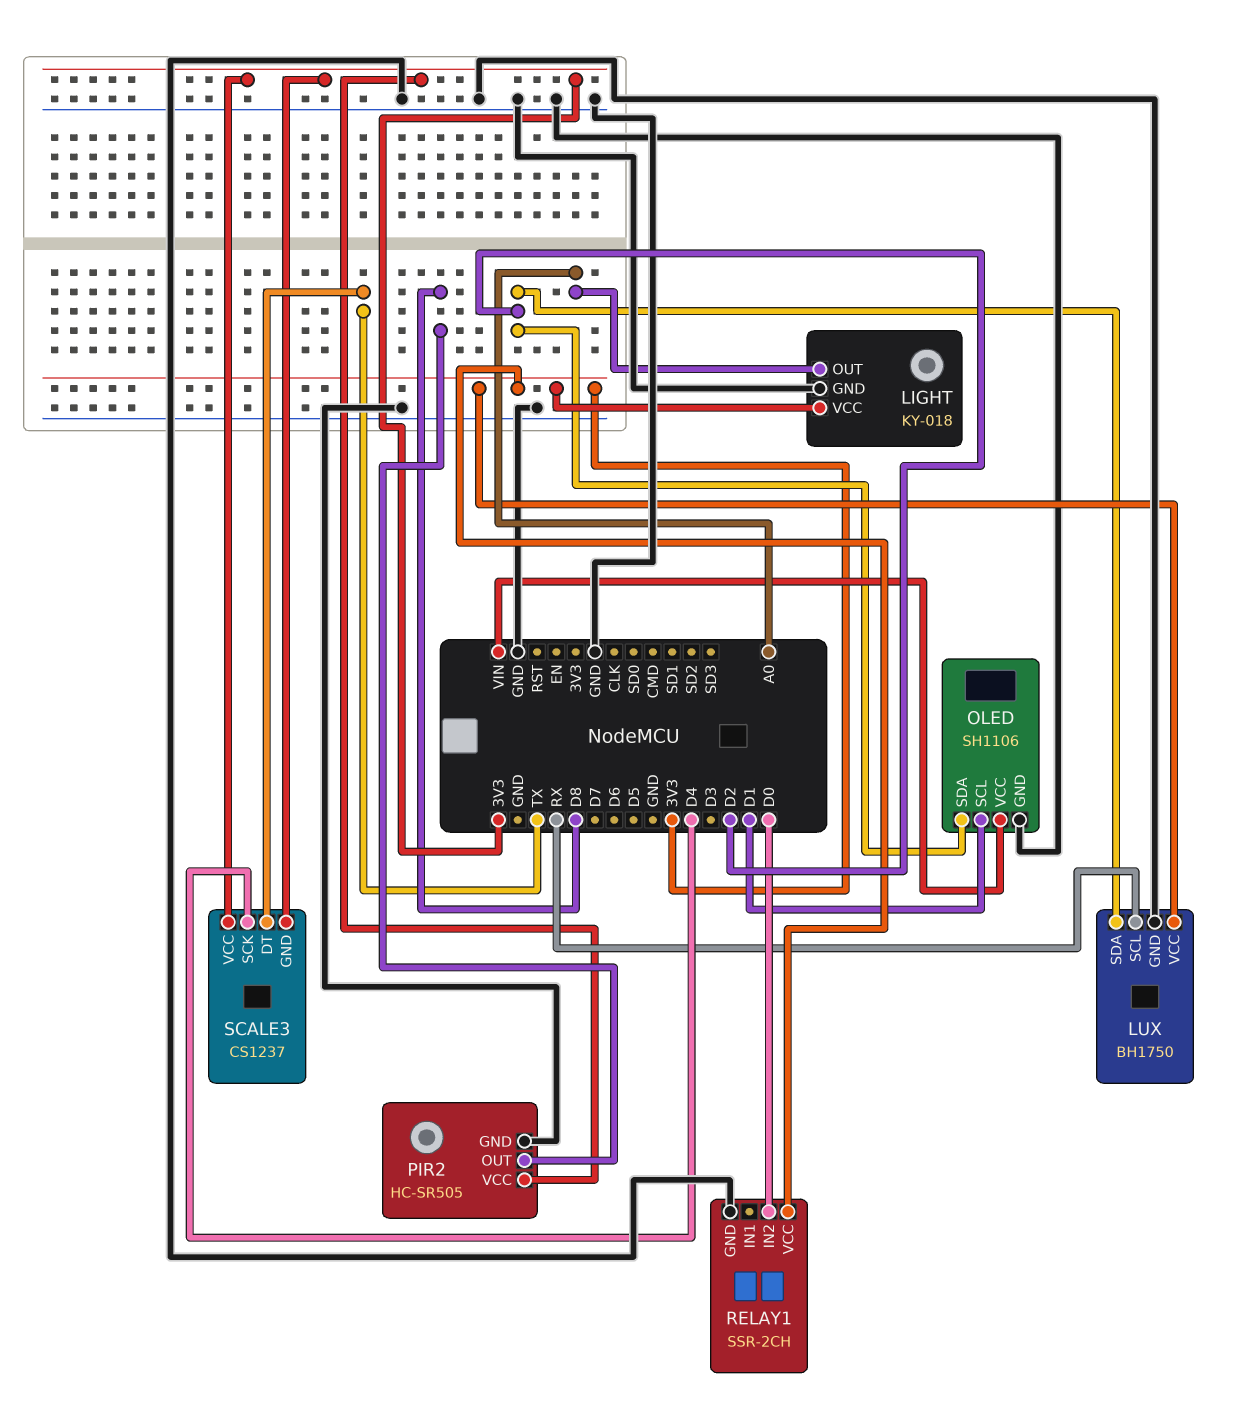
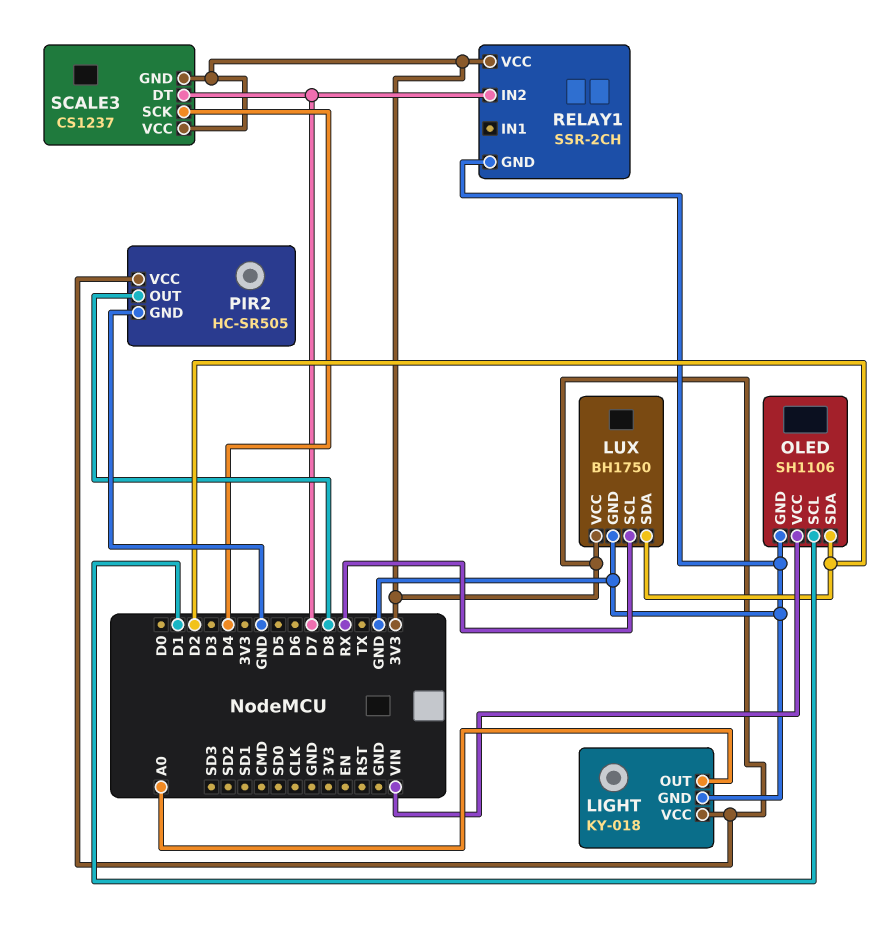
RELAY1 pin IN2: D0 -> D7
SCALE3 pin DT: TX -> D7

